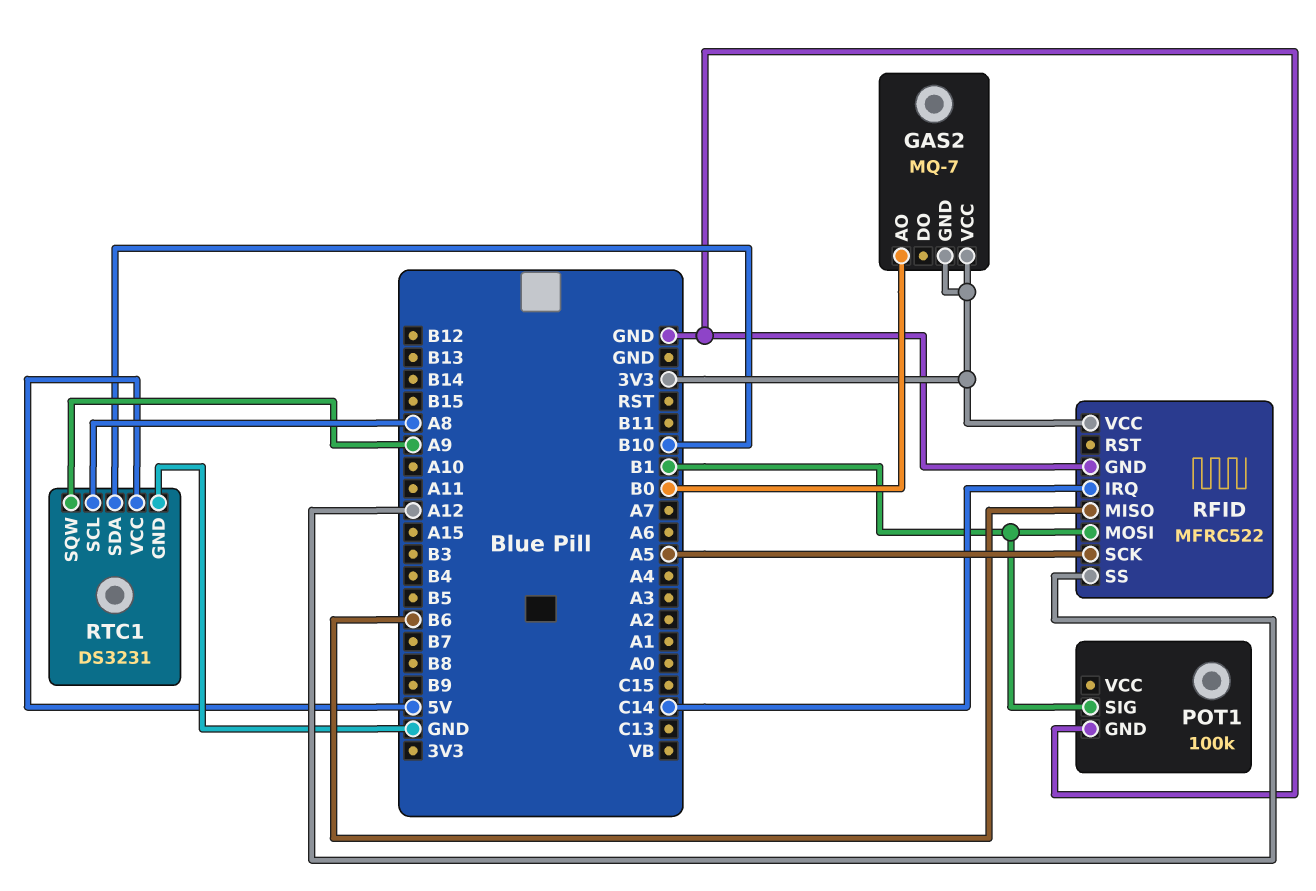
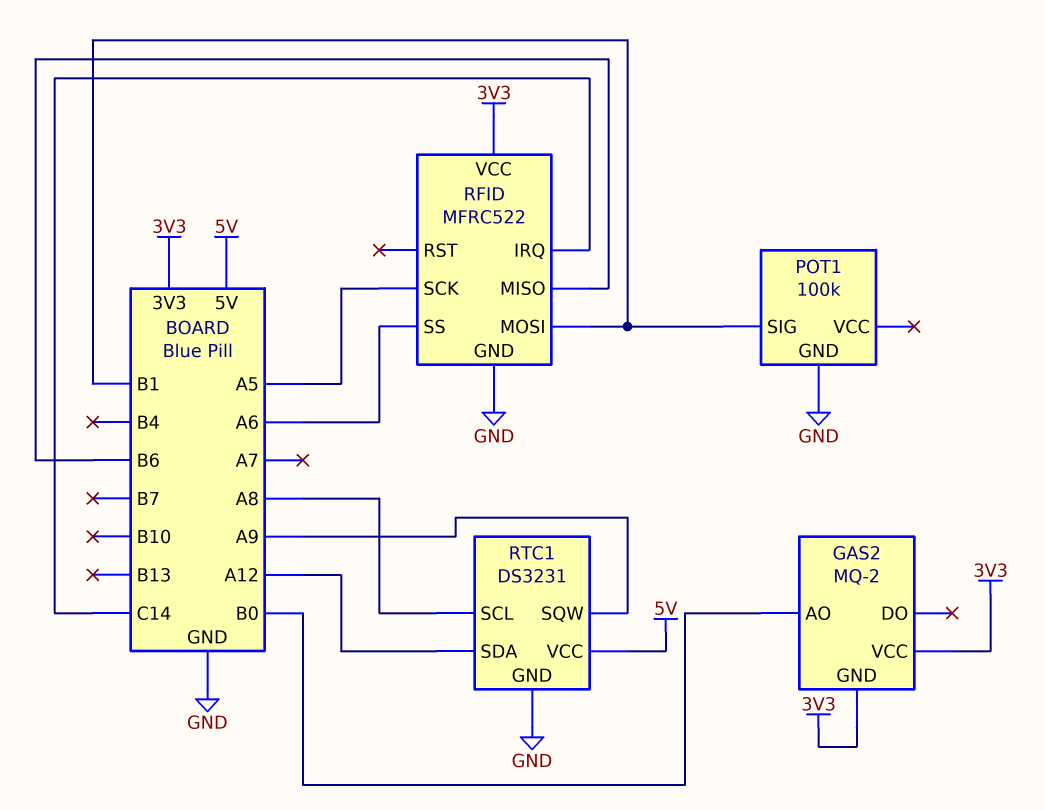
GAS2: MQ-7 -> MQ-2
RFID pin SS: A12 -> A6
RTC1 pin SDA: B10 -> A12

